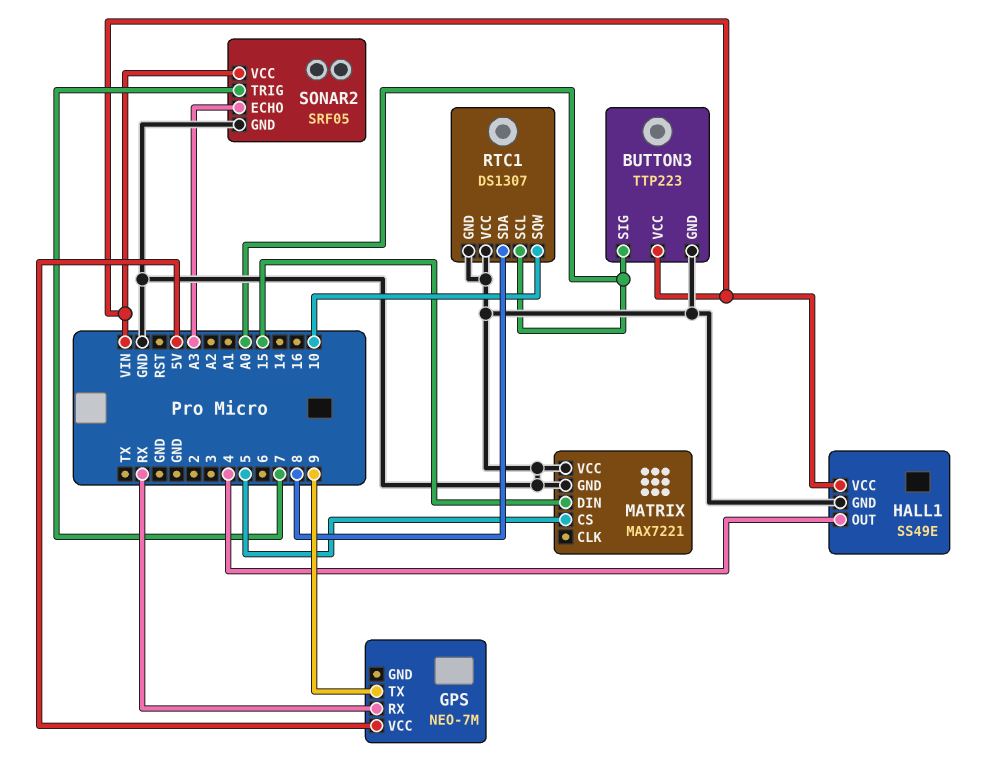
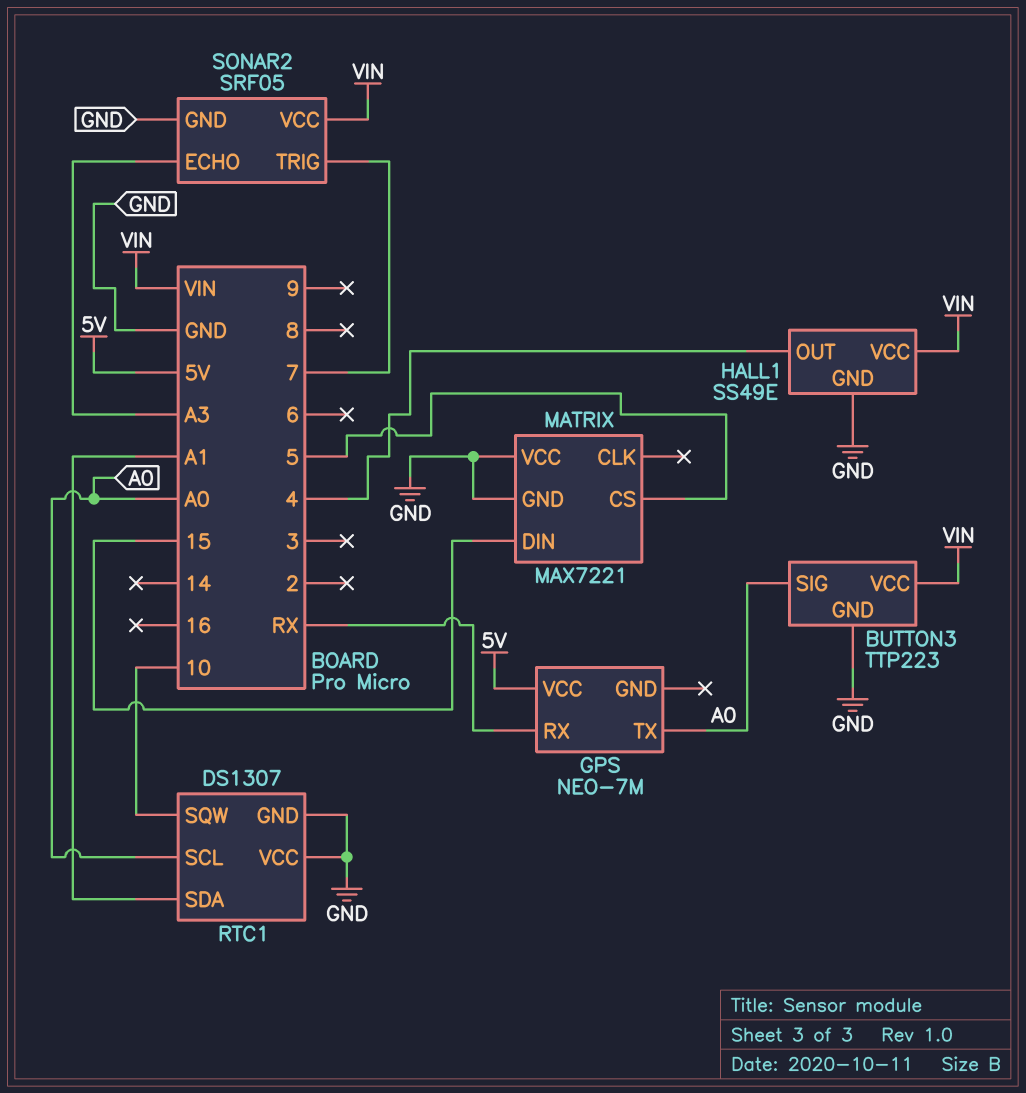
GPS pin TX: 9 -> A0
RTC1 pin SDA: 8 -> A1

